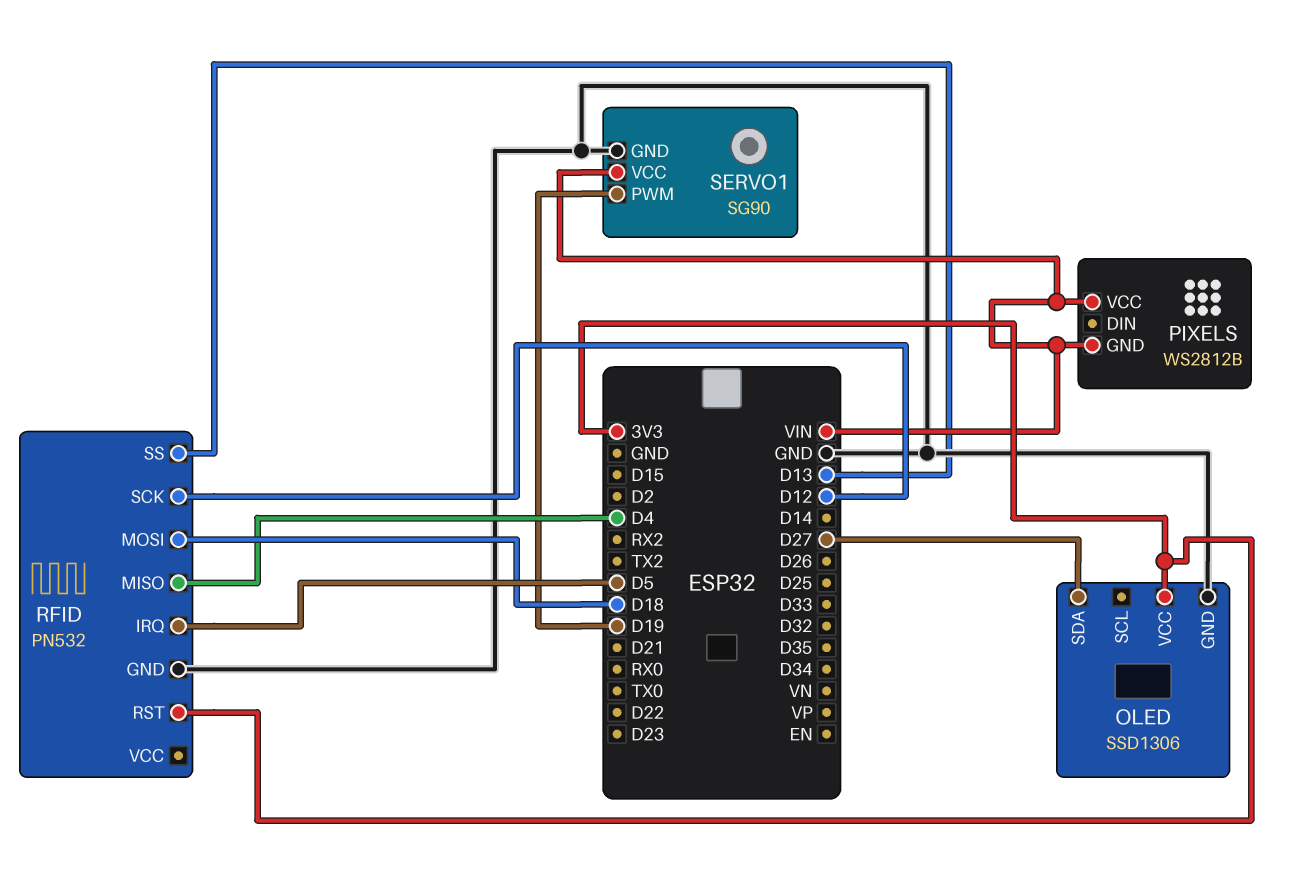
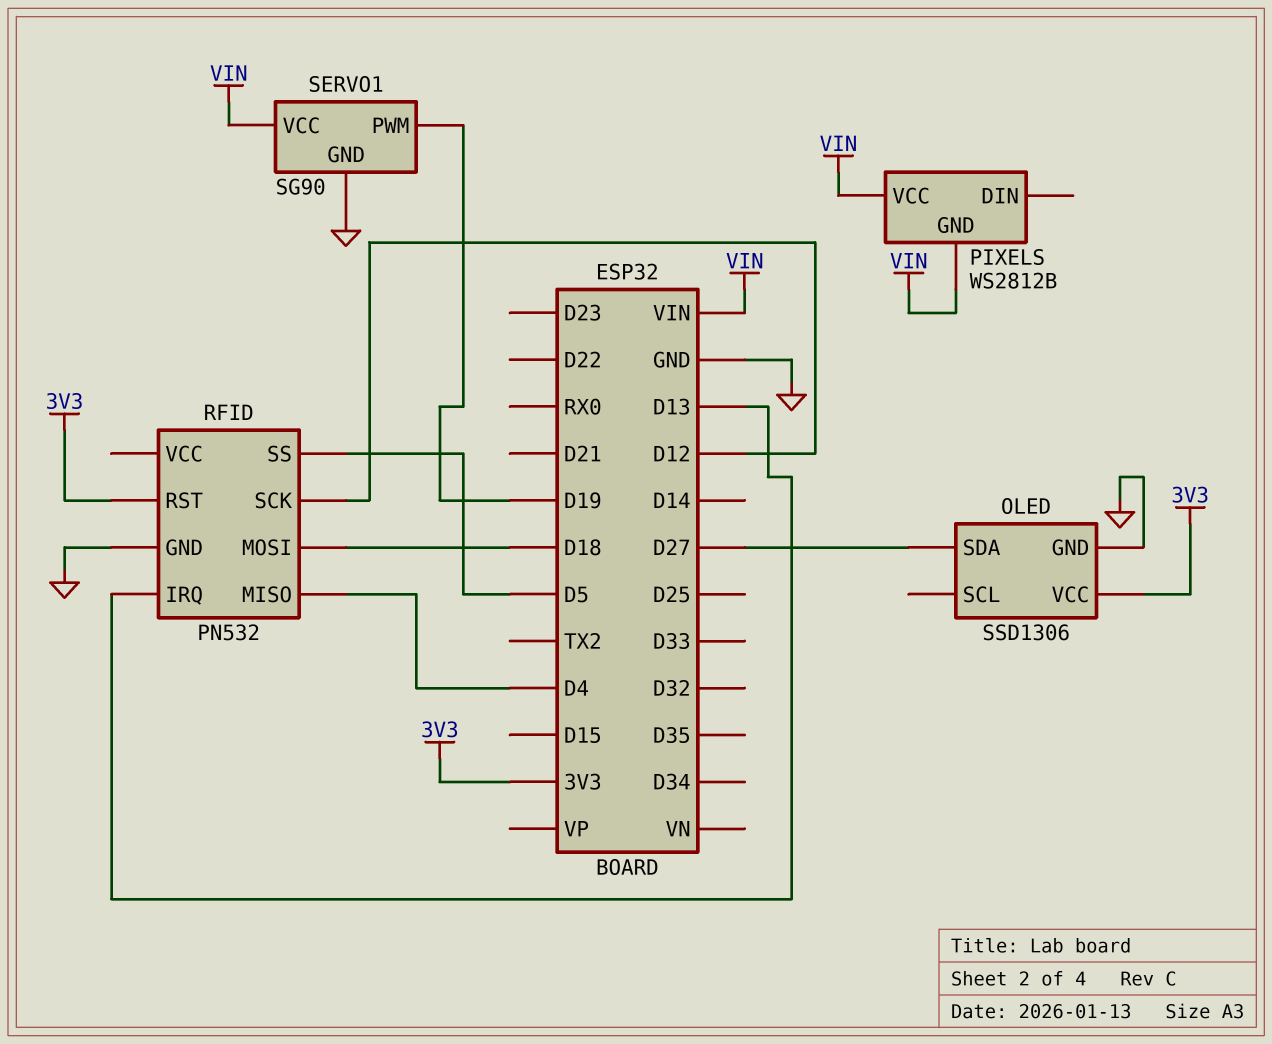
RFID pin IRQ: D5 -> D13
RFID pin SS: D13 -> D5

